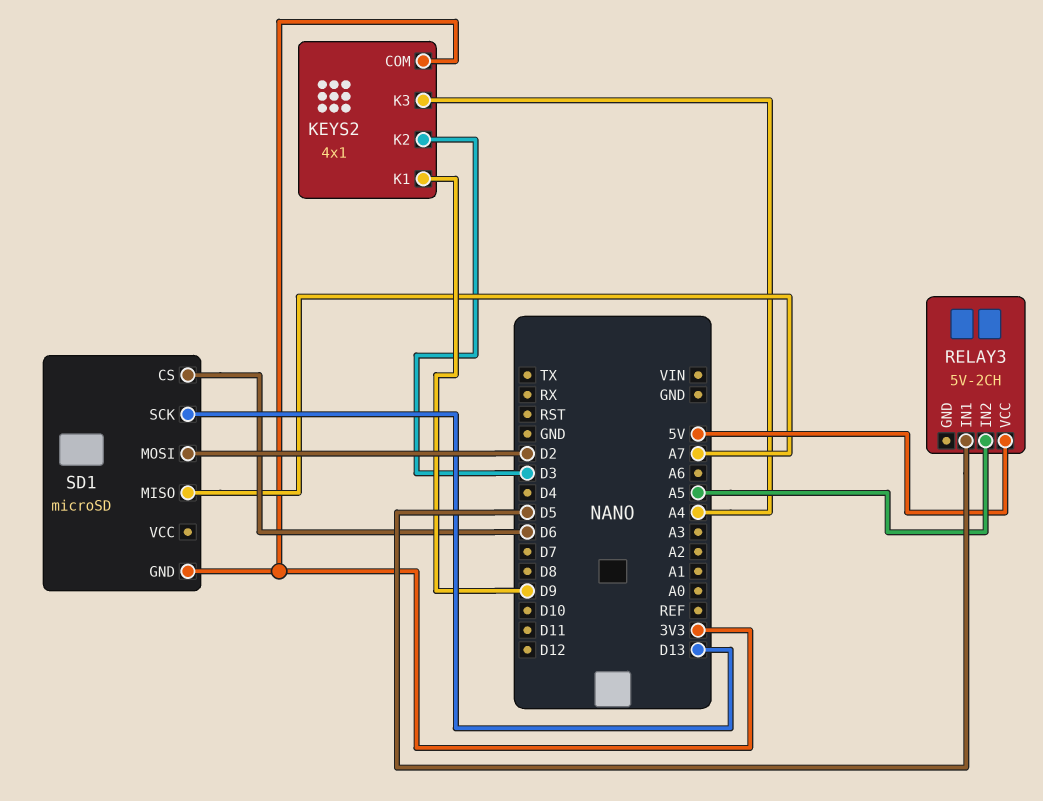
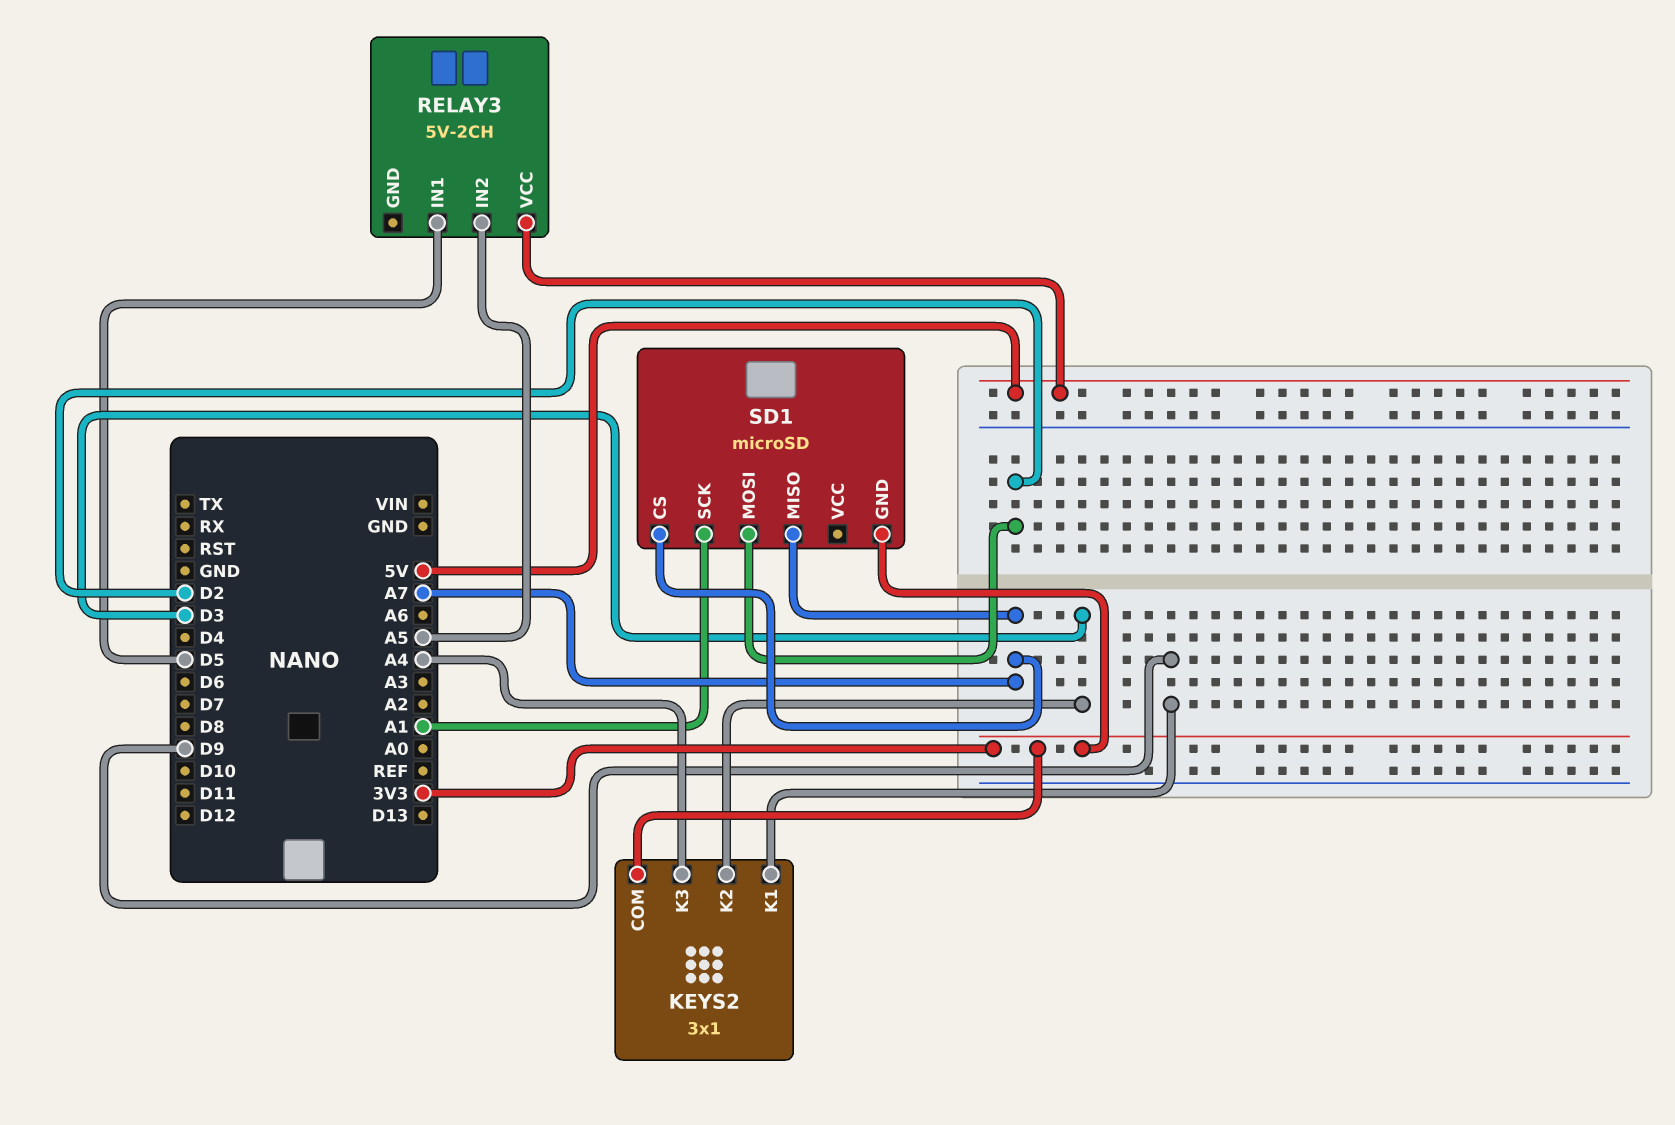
KEYS2: 4x1 -> 3x1
SD1 pin CS: D6 -> A7
SD1 pin SCK: D13 -> A1

